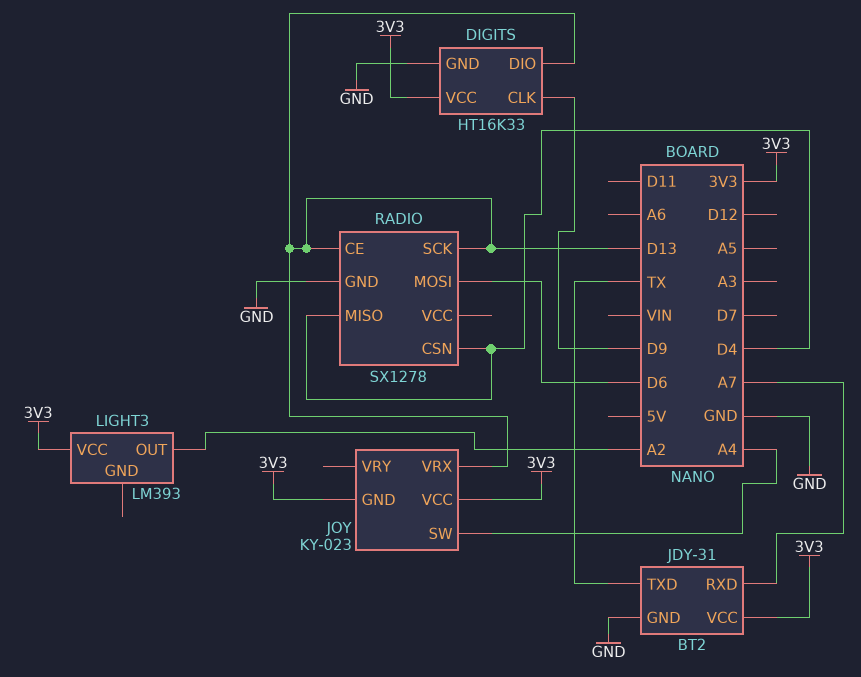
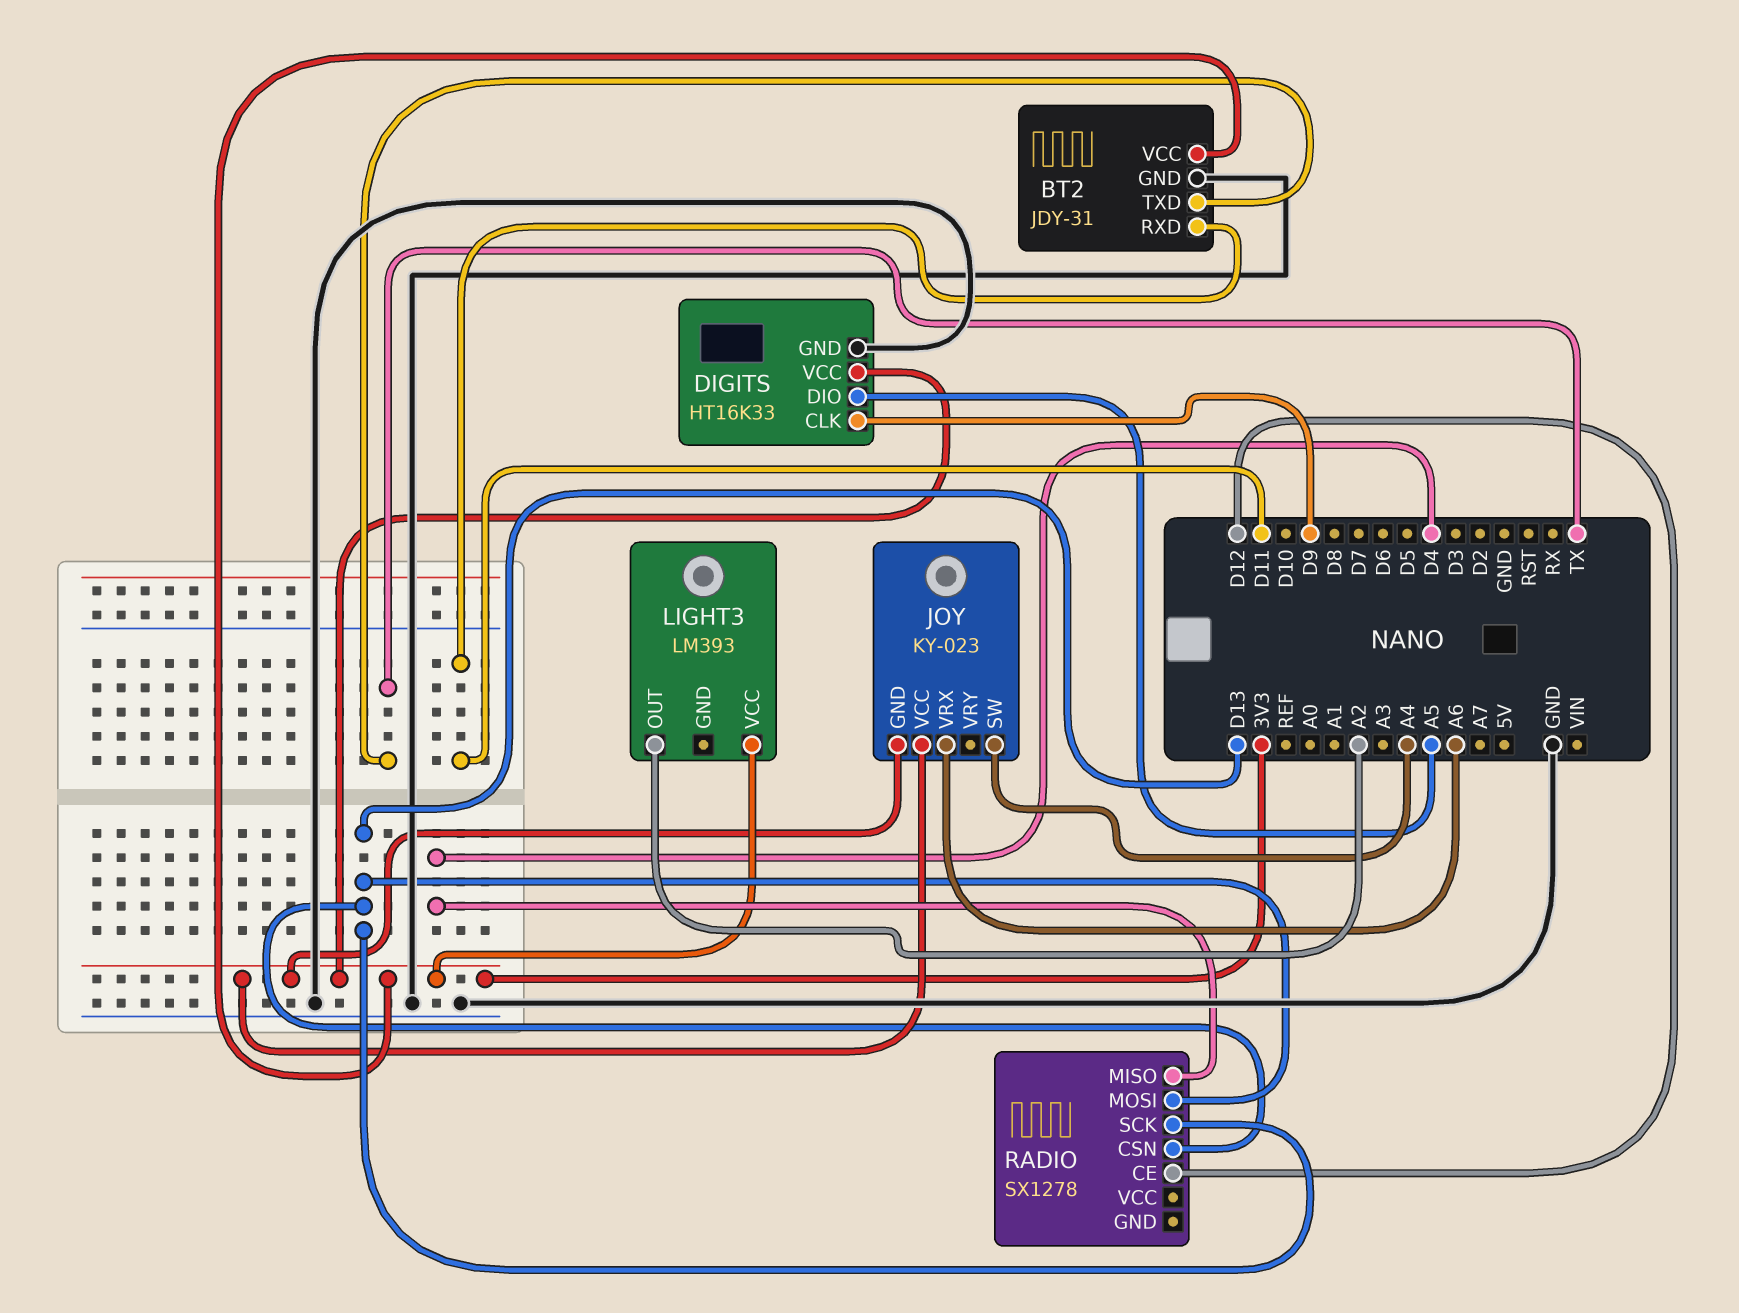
BT2 pin RXD: A7 -> D11
DIGITS pin DIO: D13 -> A5
JOY pin VRX: D13 -> A6
RADIO pin CE: D13 -> D12
RADIO pin CSN: D4 -> D13
RADIO pin GND: GND -> none
RADIO pin MOSI: D6 -> D13

